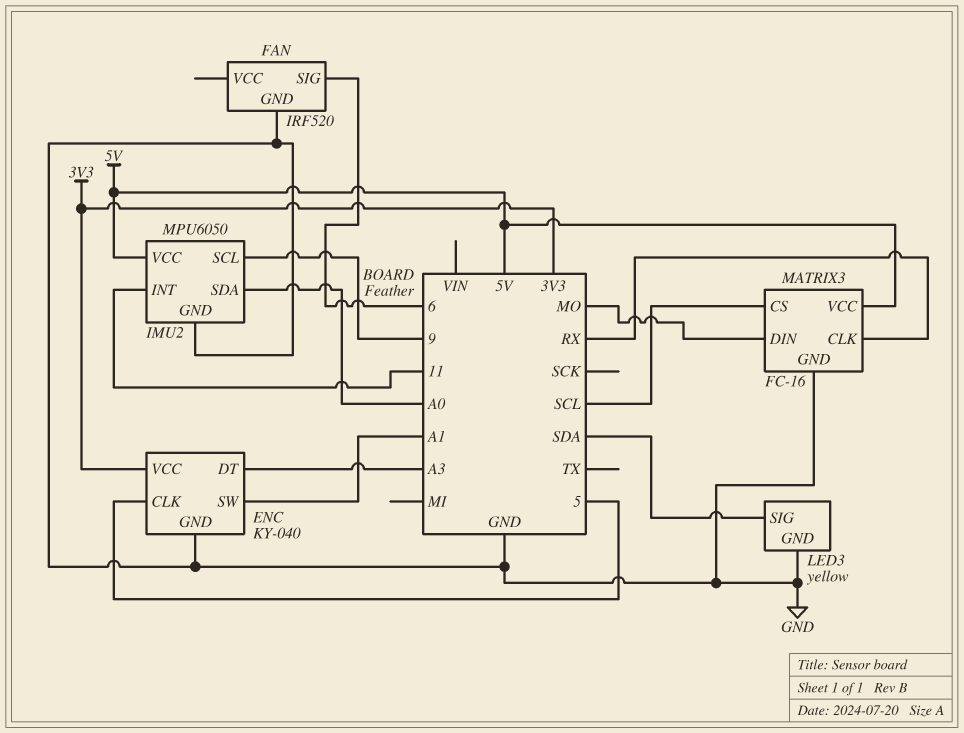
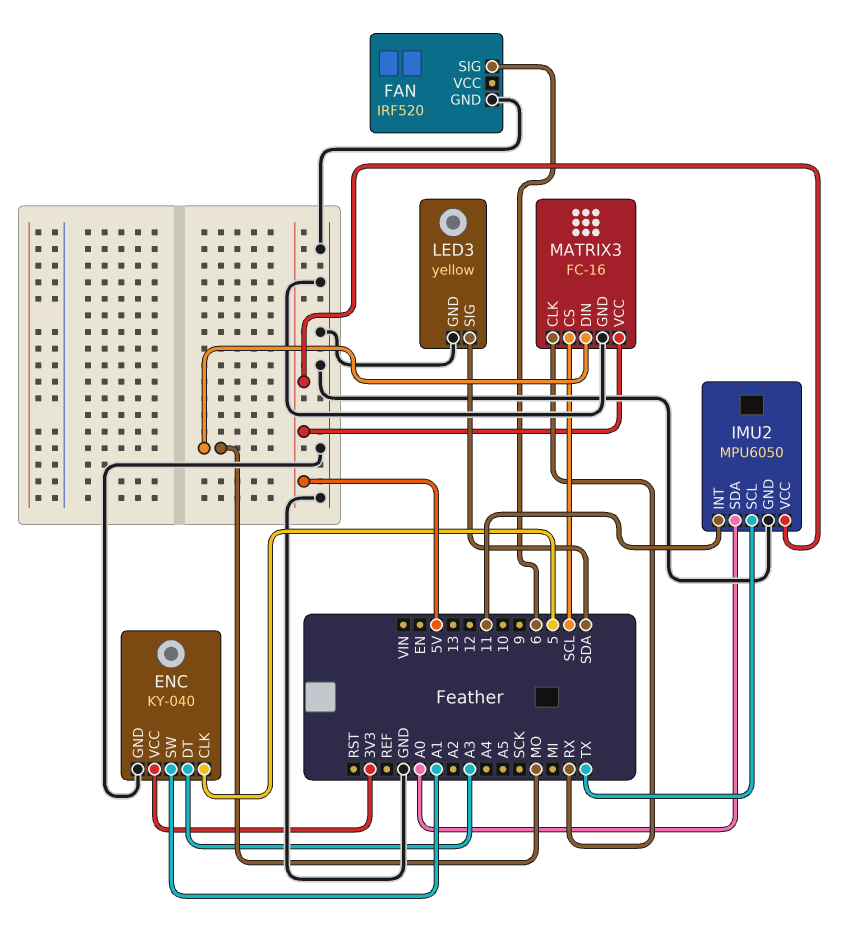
IMU2 pin SCL: 9 -> TX

